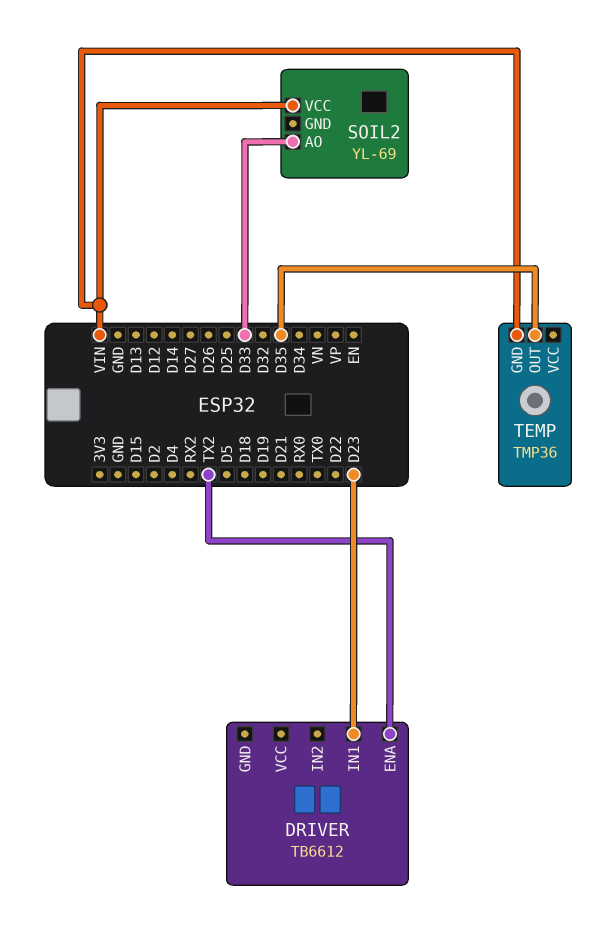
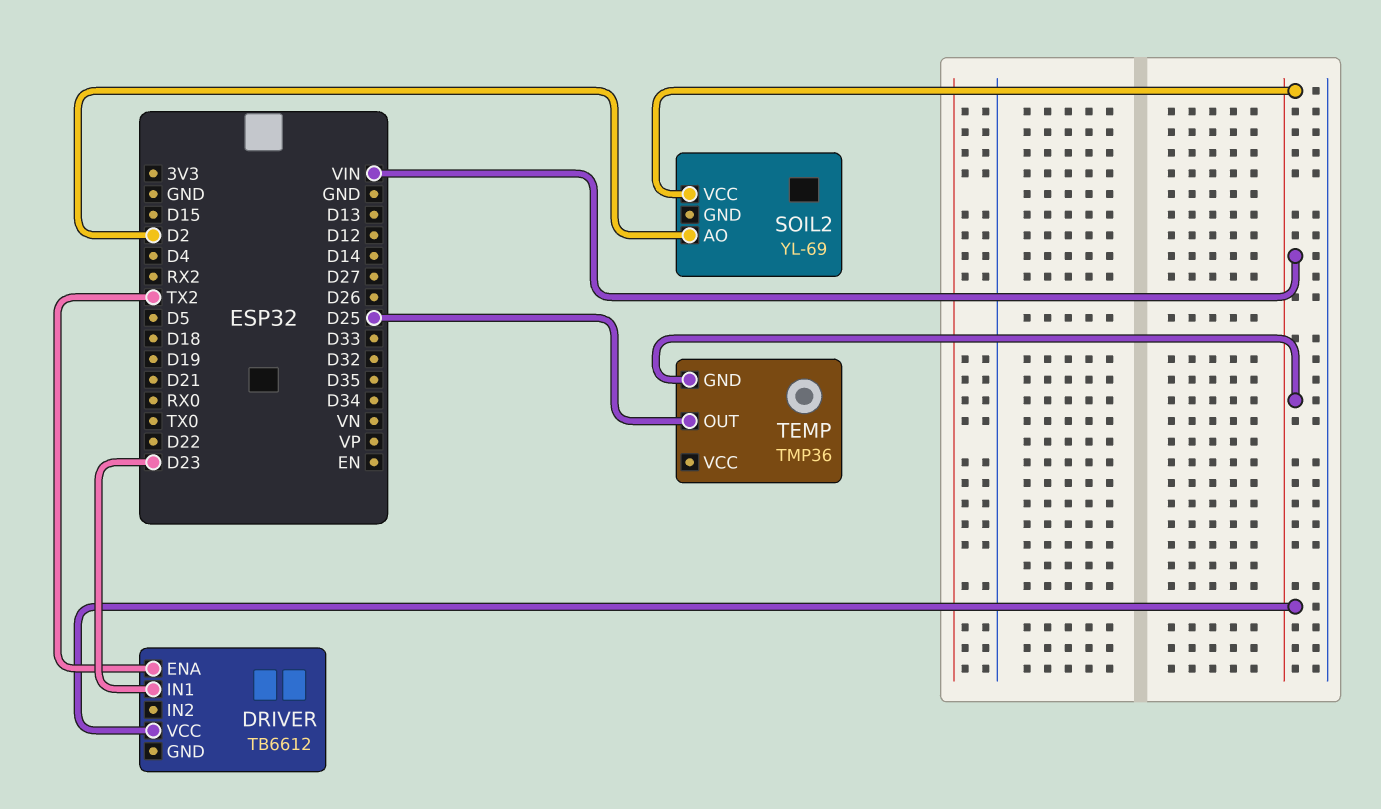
DRIVER pin VCC: none -> VIN
SOIL2 pin AO: D33 -> D2
TEMP pin OUT: D35 -> D25

